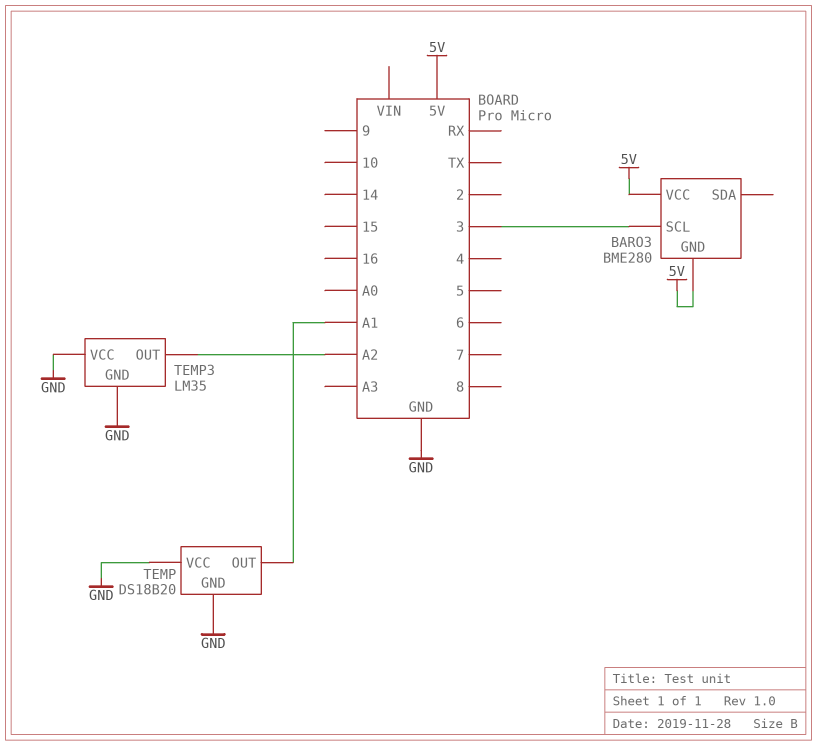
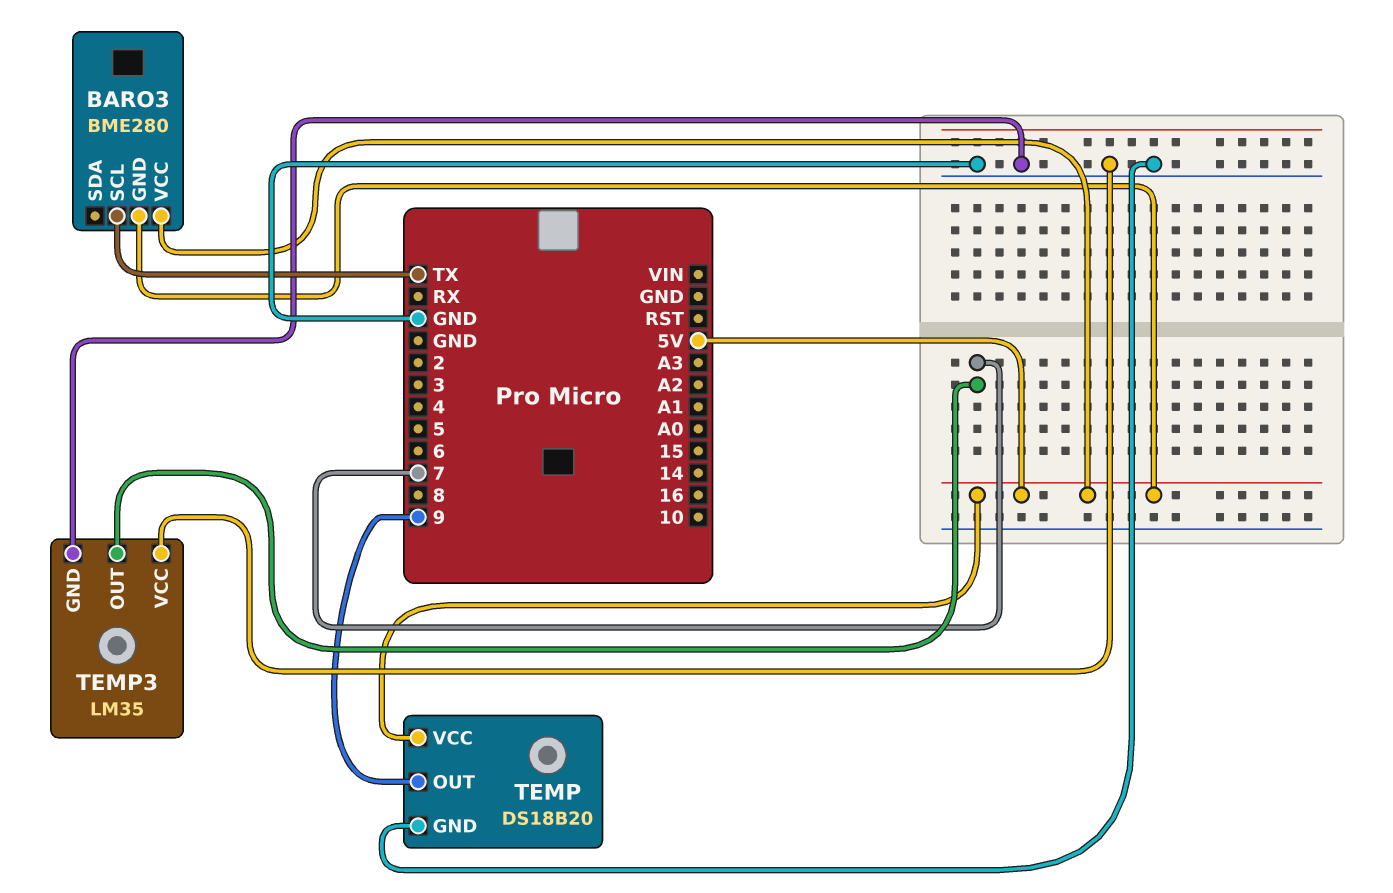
BARO3 pin SCL: 3 -> TX
TEMP pin OUT: A1 -> 9
TEMP pin VCC: GND -> 5V
TEMP3 pin OUT: A2 -> 7

